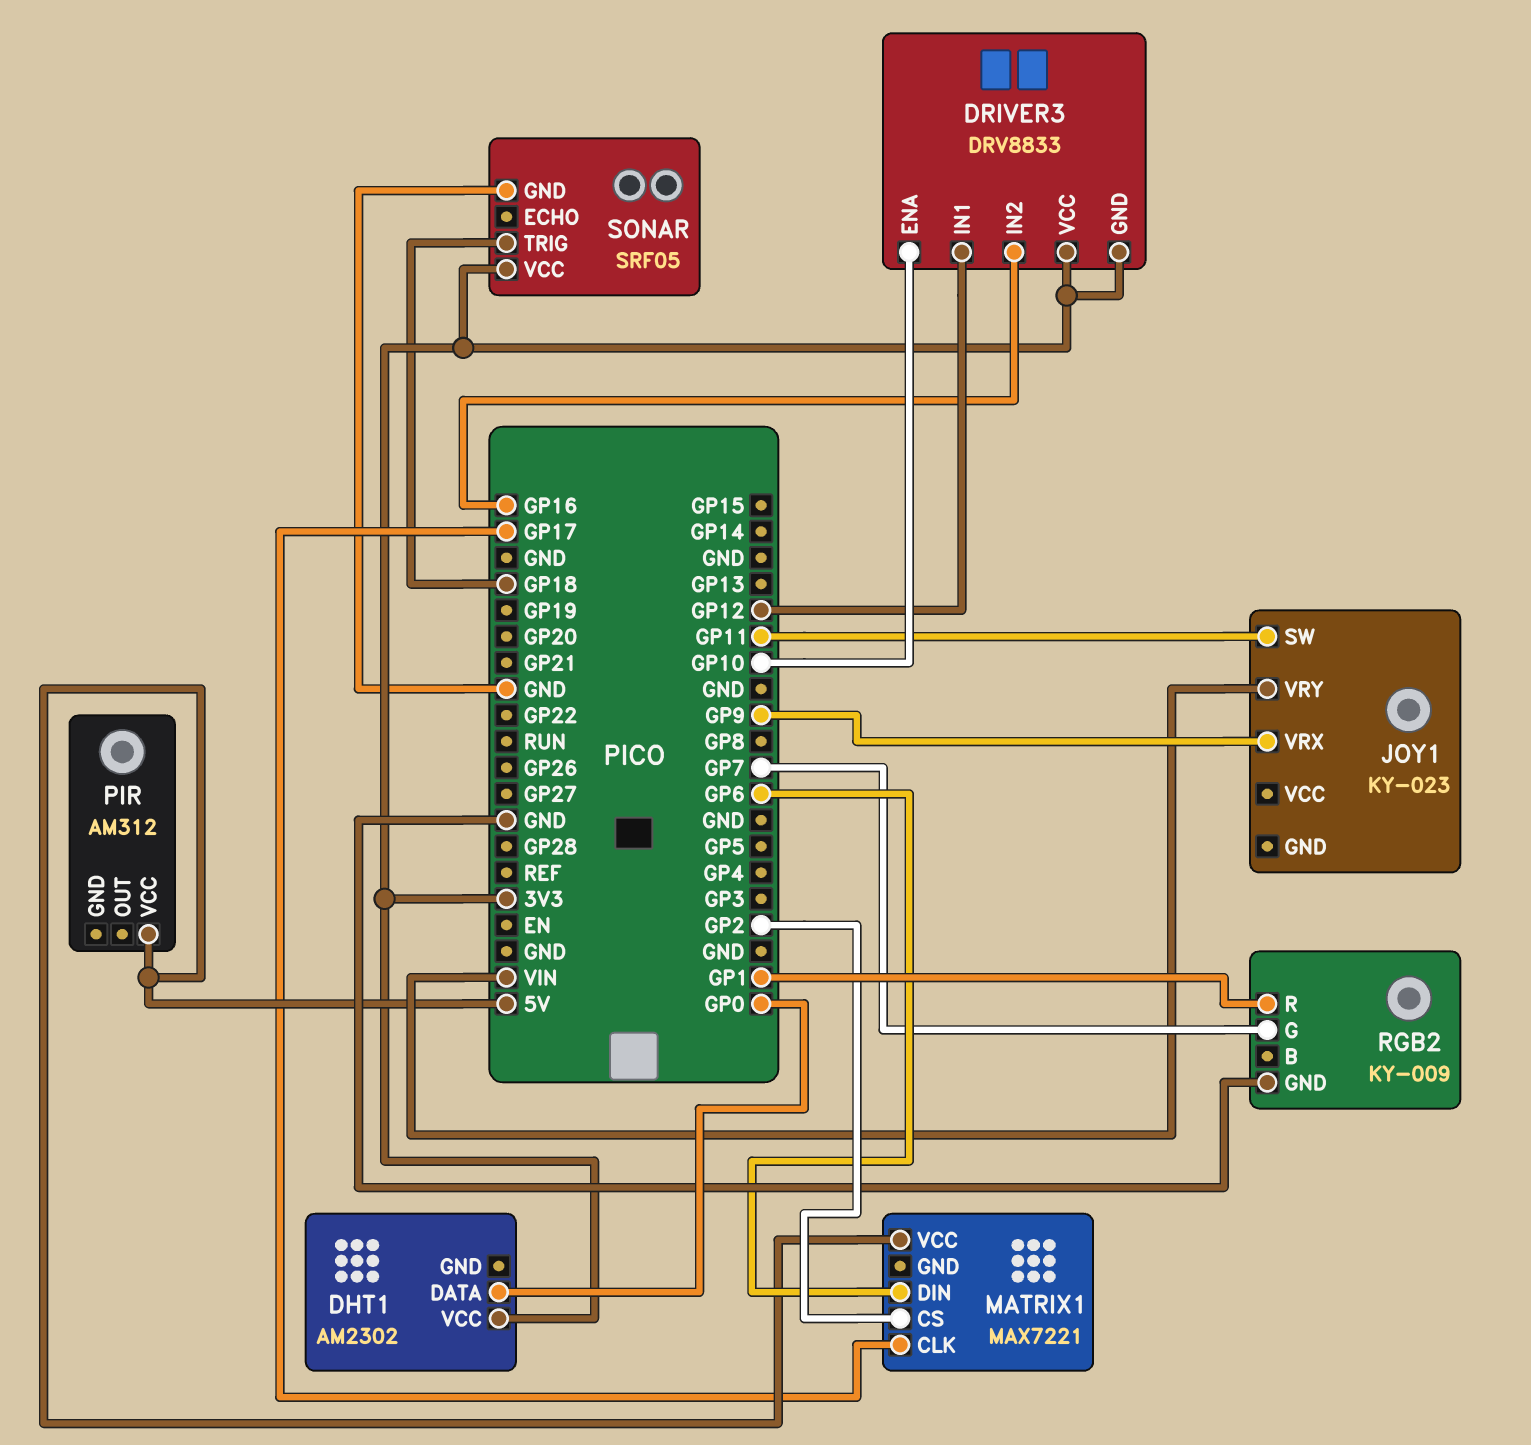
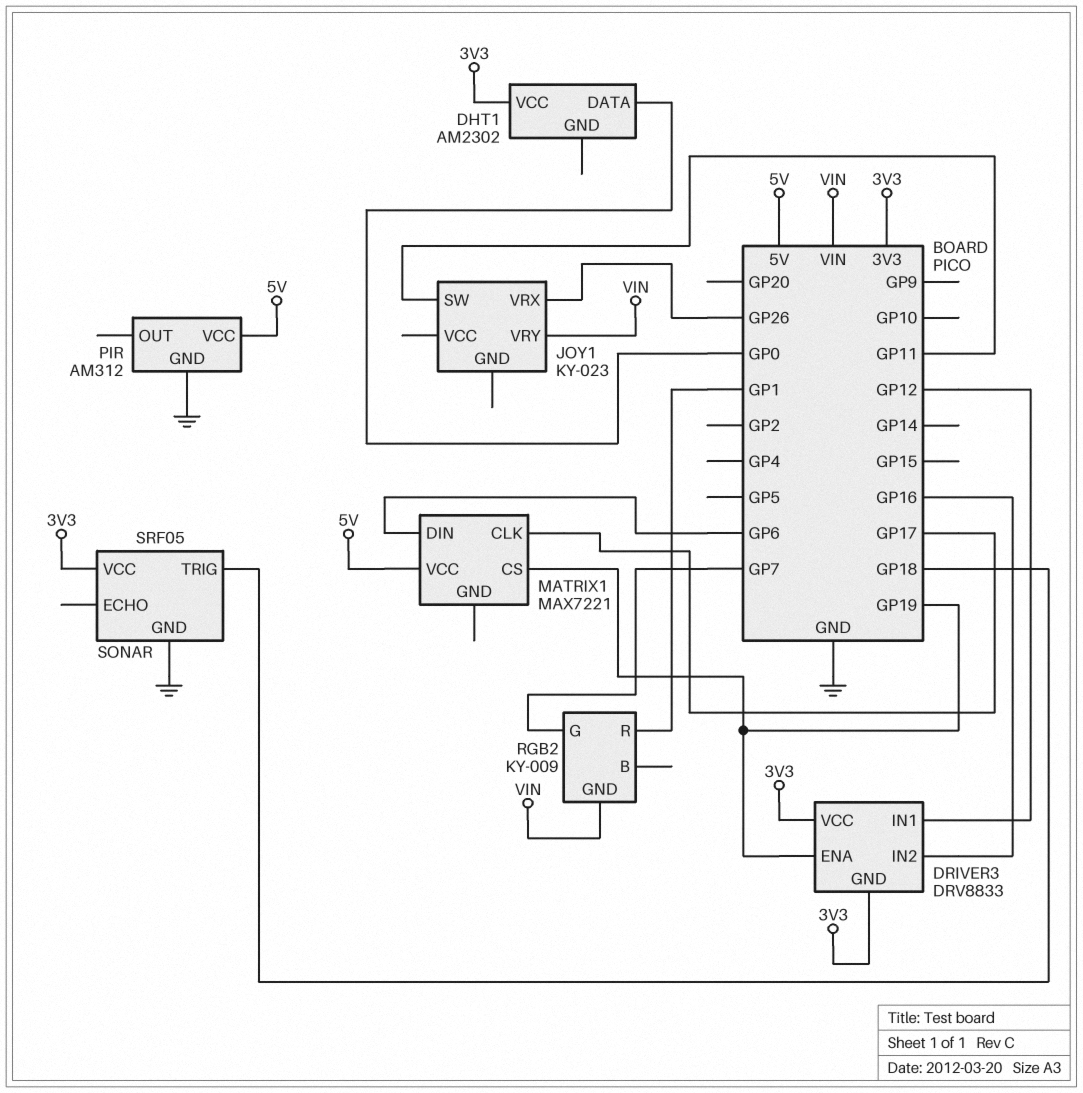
DRIVER3 pin ENA: GP10 -> GP19
JOY1 pin VRX: GP9 -> GP26
MATRIX1 pin CS: GP2 -> GP19
PIR pin GND: none -> GND
RGB2 pin GND: GND -> VIN

